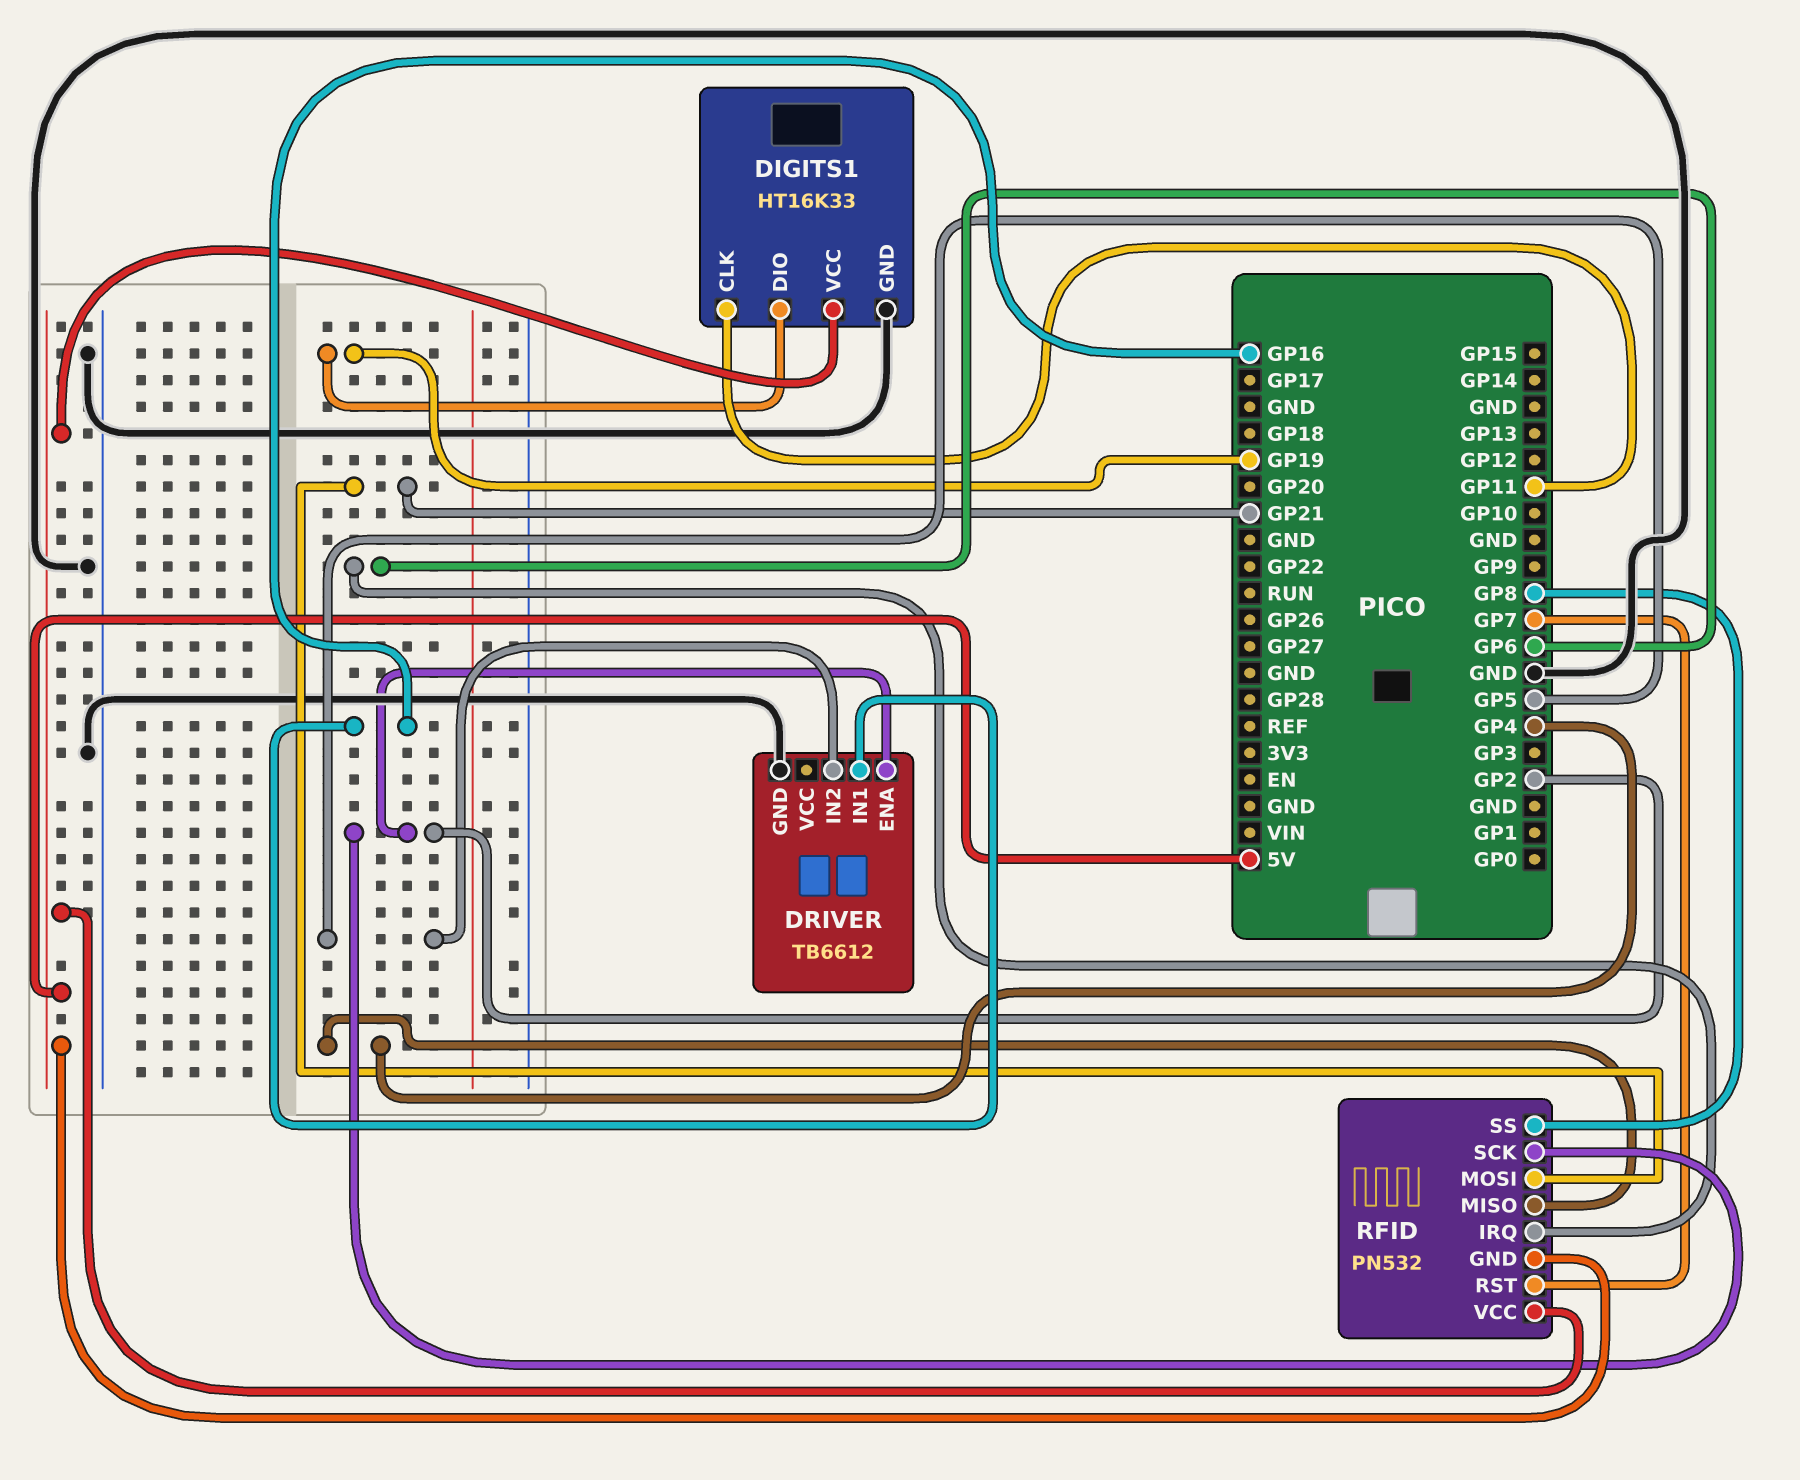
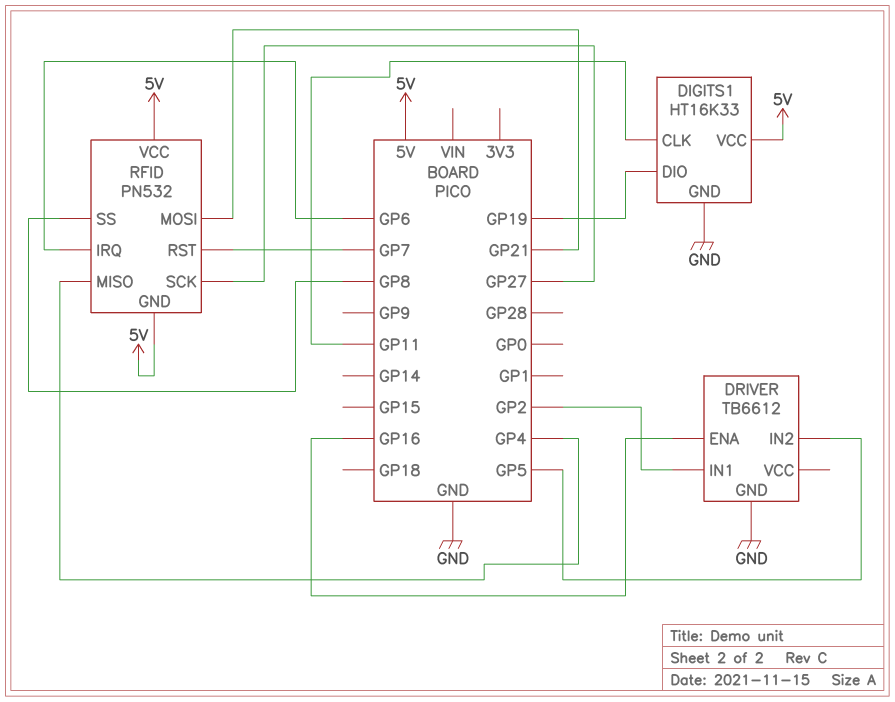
DRIVER pin ENA: GP2 -> GP16
DRIVER pin IN1: GP16 -> GP2
RFID pin SCK: GP2 -> GP27

